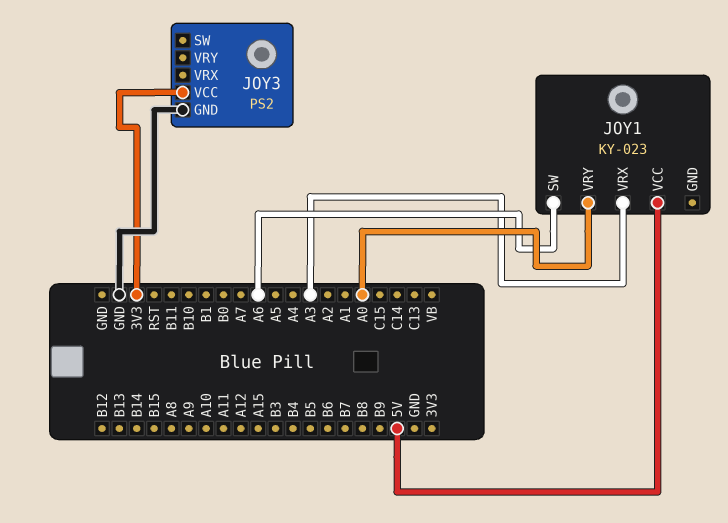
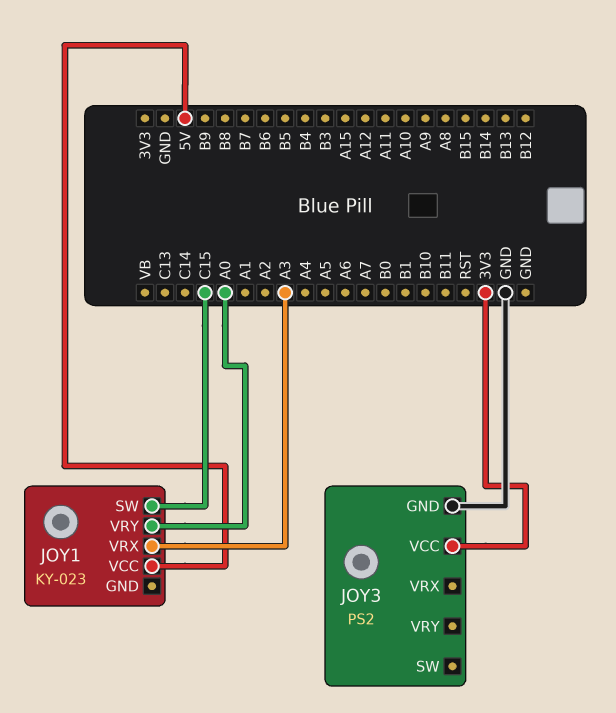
JOY1 pin SW: A6 -> C15

